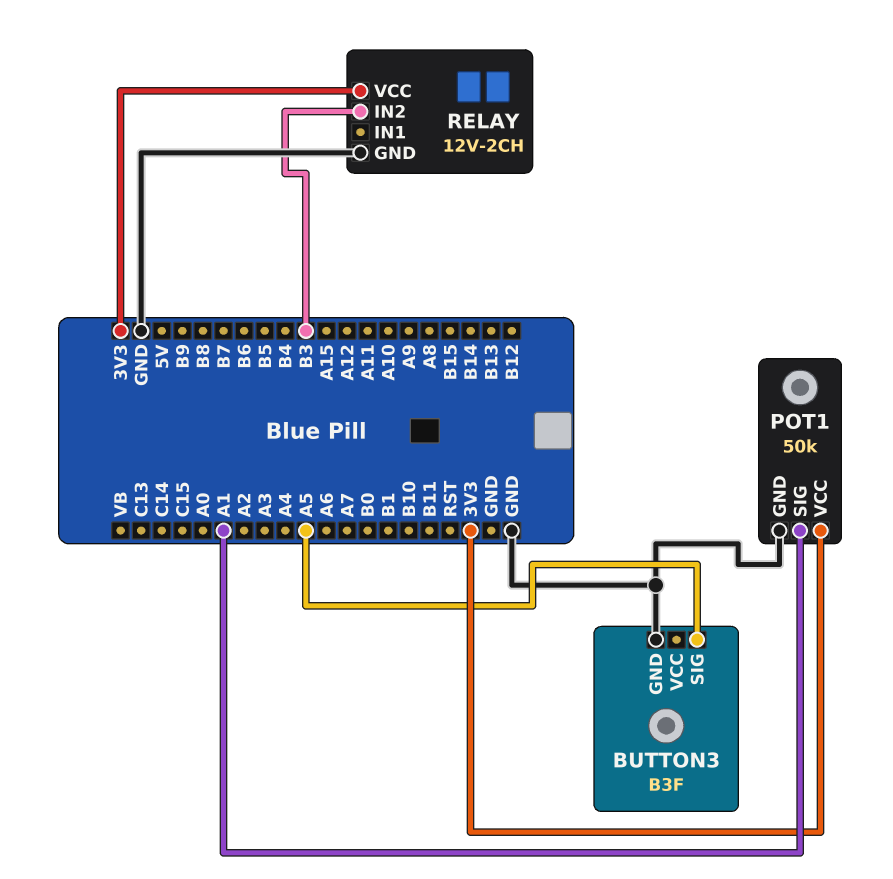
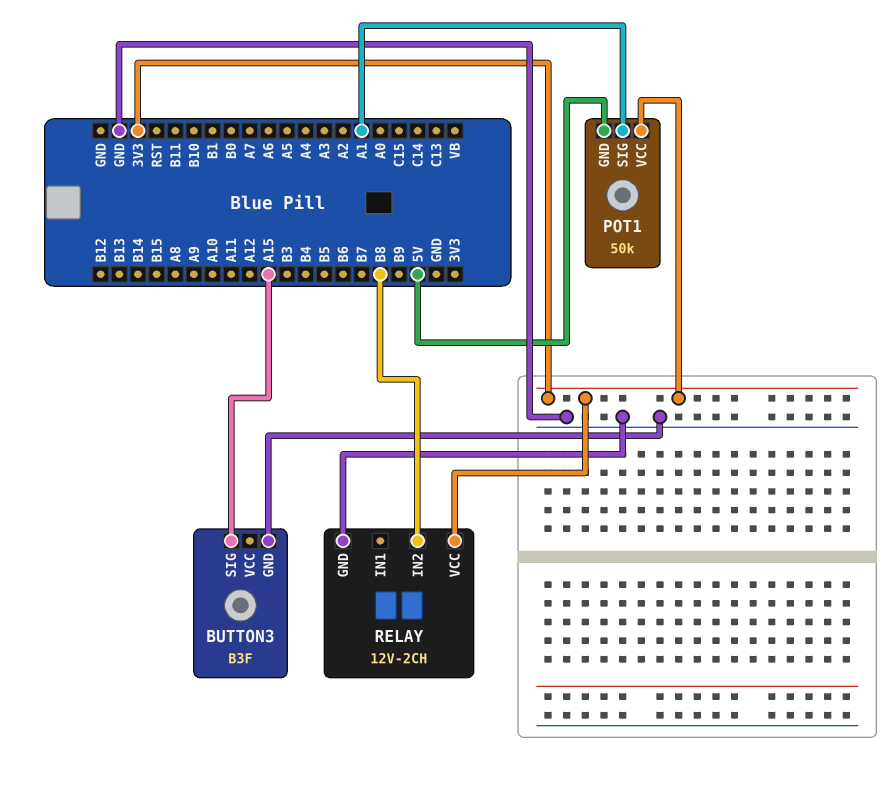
BUTTON3 pin SIG: A5 -> A15
POT1 pin GND: GND -> 5V
RELAY pin IN2: B3 -> B8

